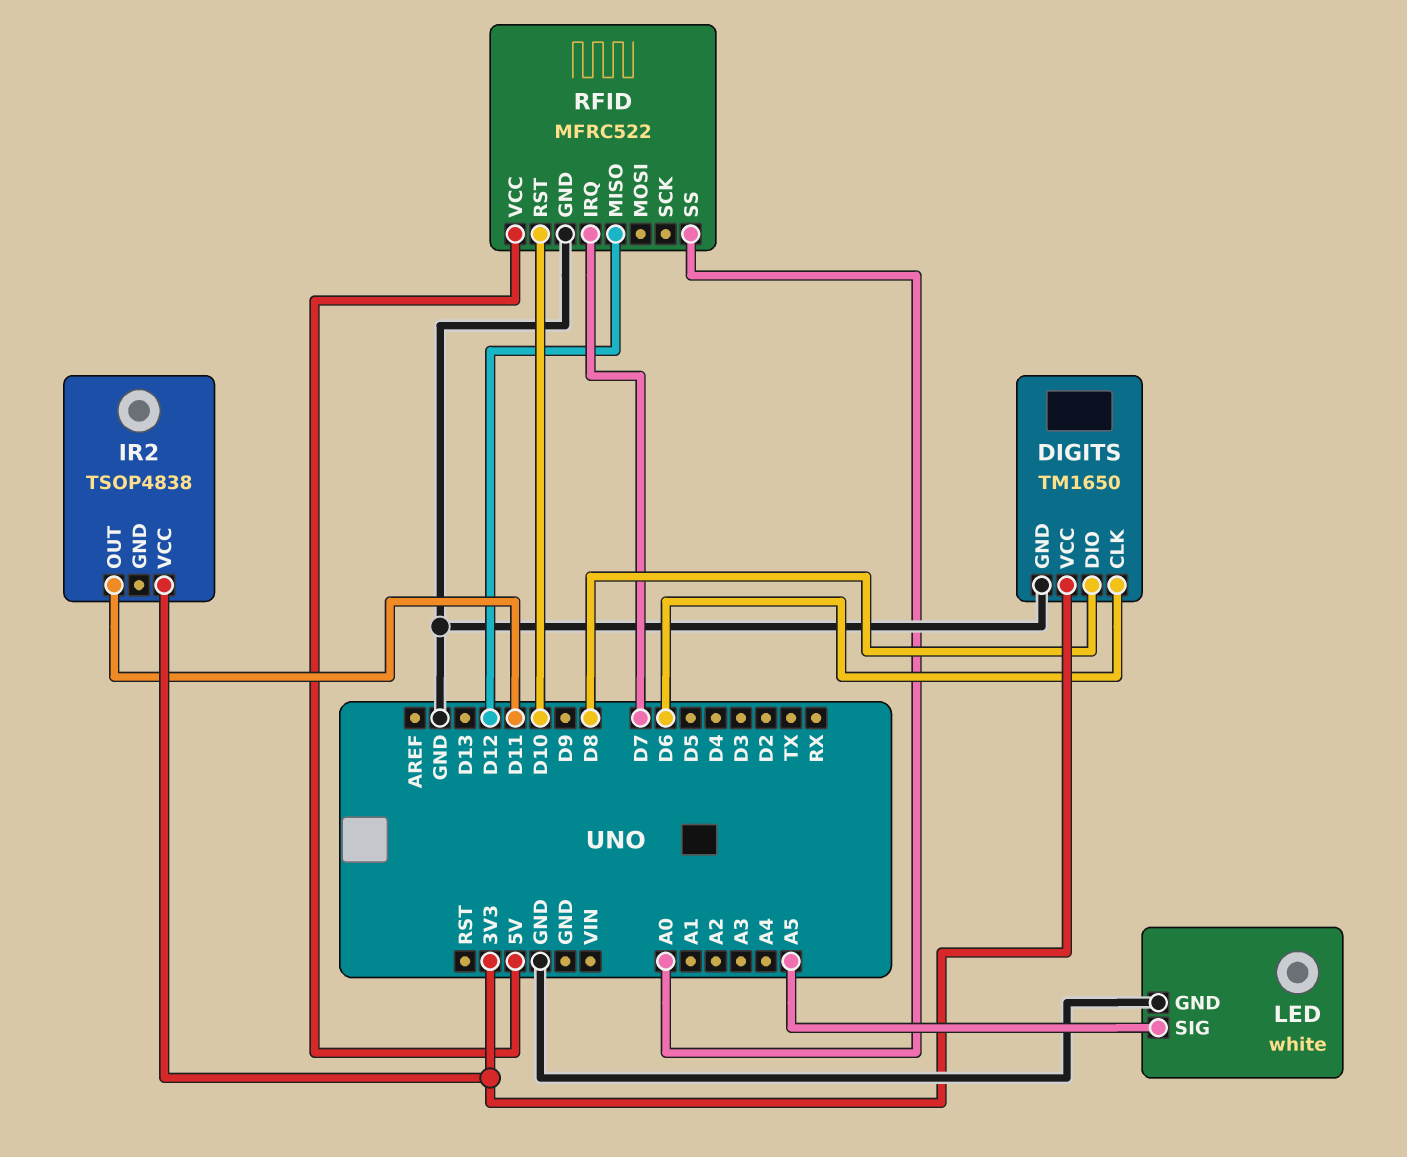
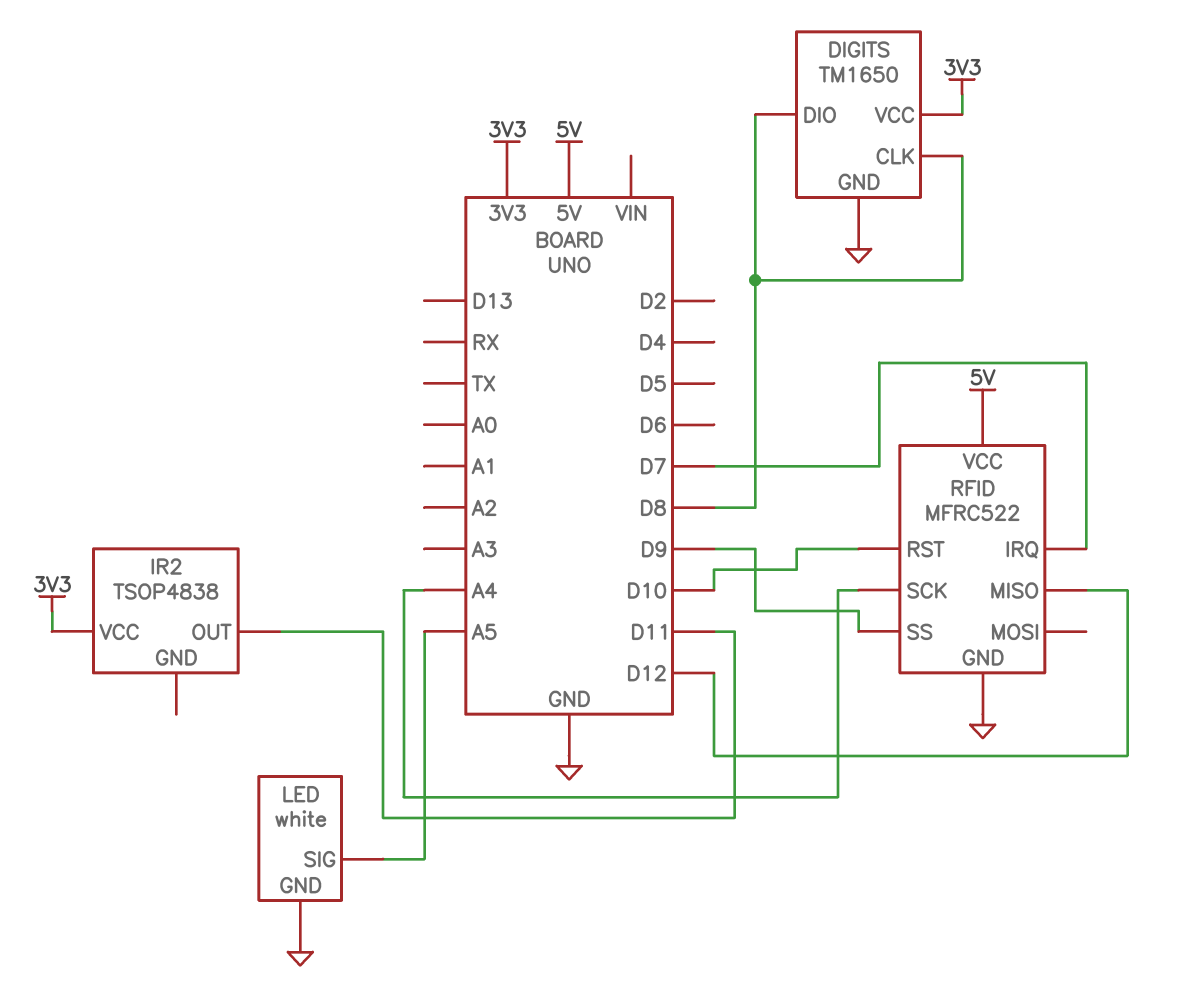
DIGITS pin CLK: D6 -> D8
RFID pin SCK: none -> A4
RFID pin SS: A0 -> D9

